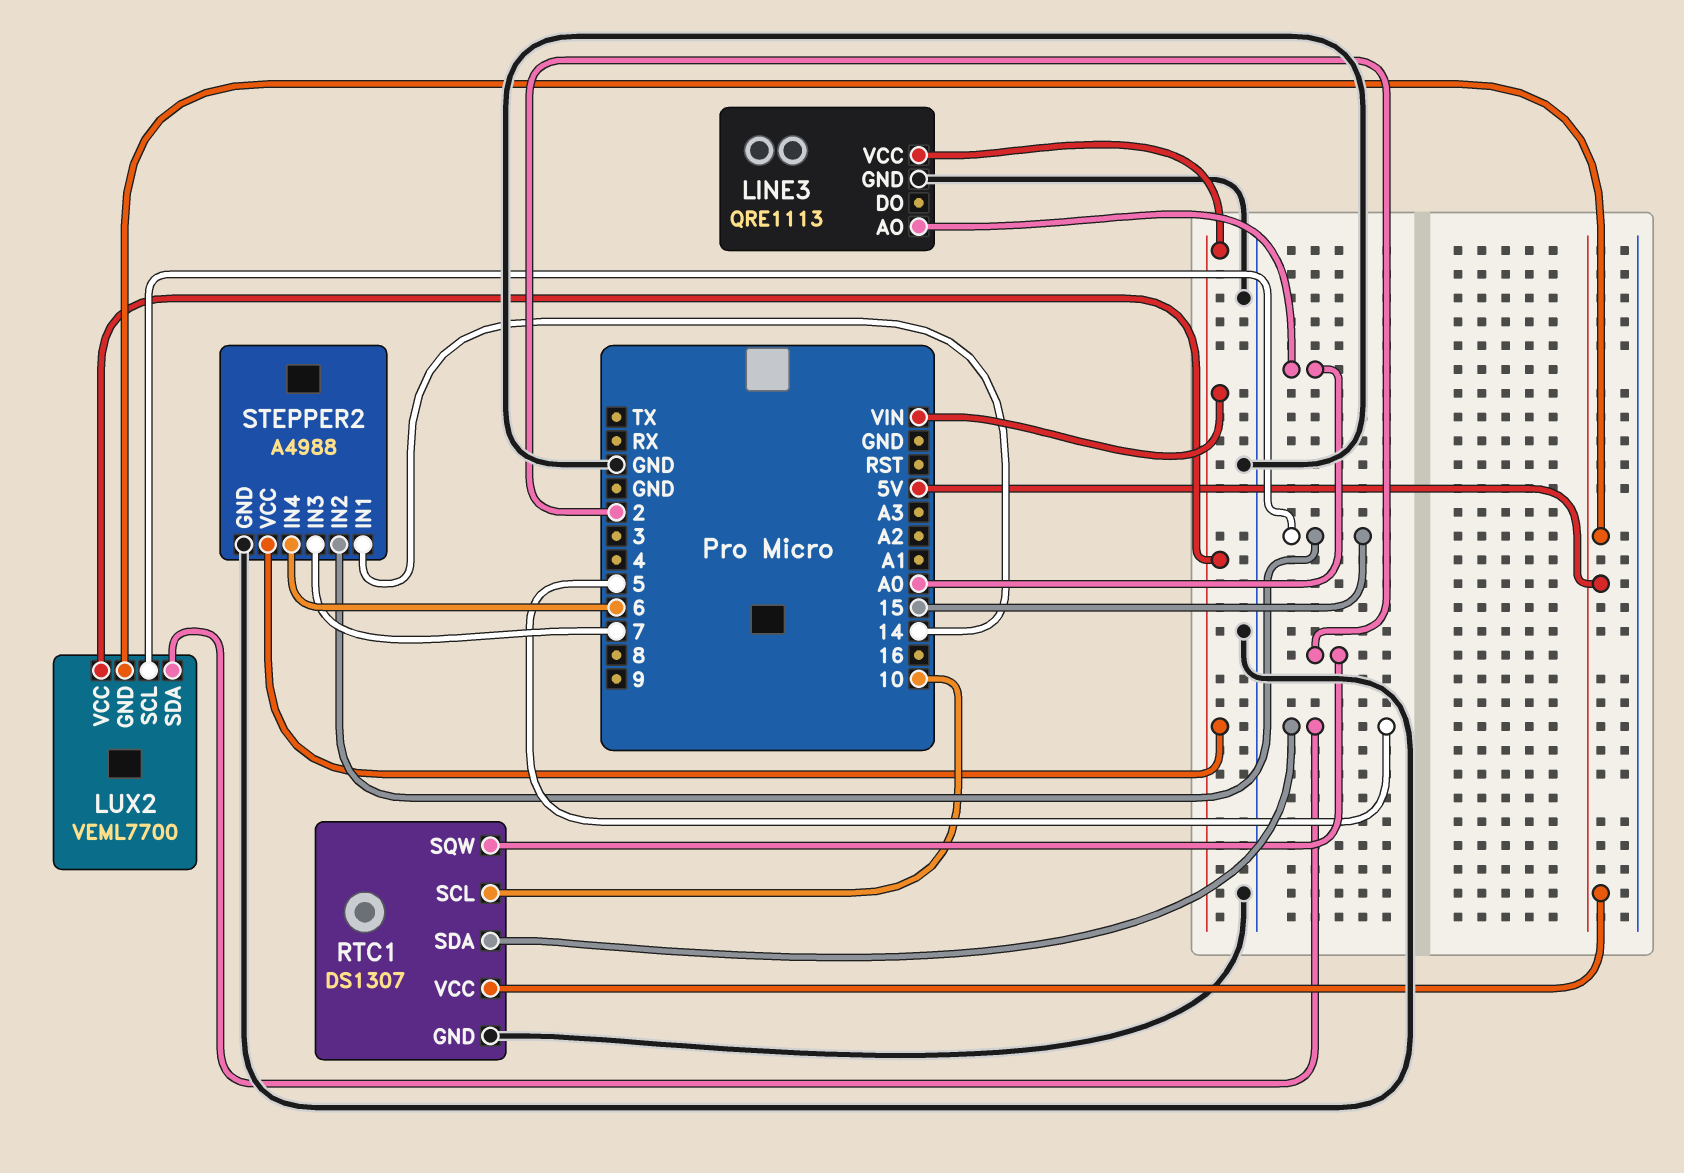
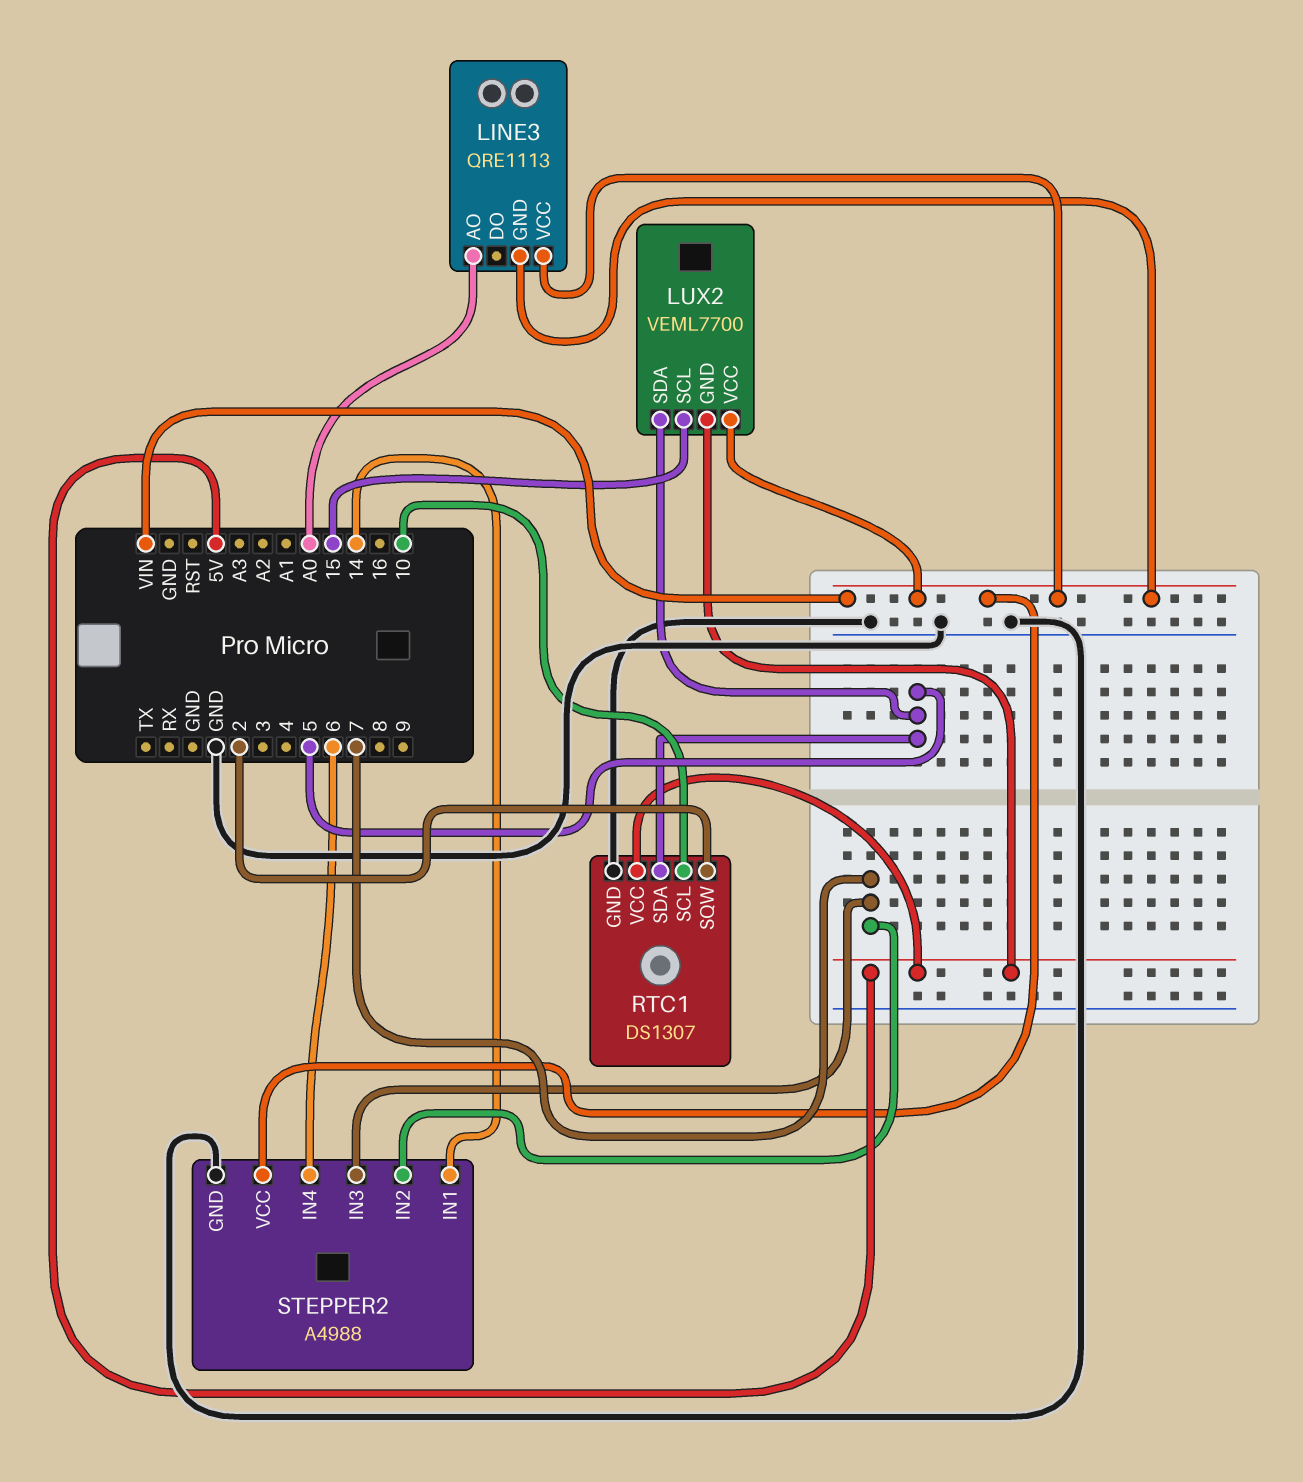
LINE3 pin GND: GND -> VIN
STEPPER2 pin IN2: 15 -> 7

